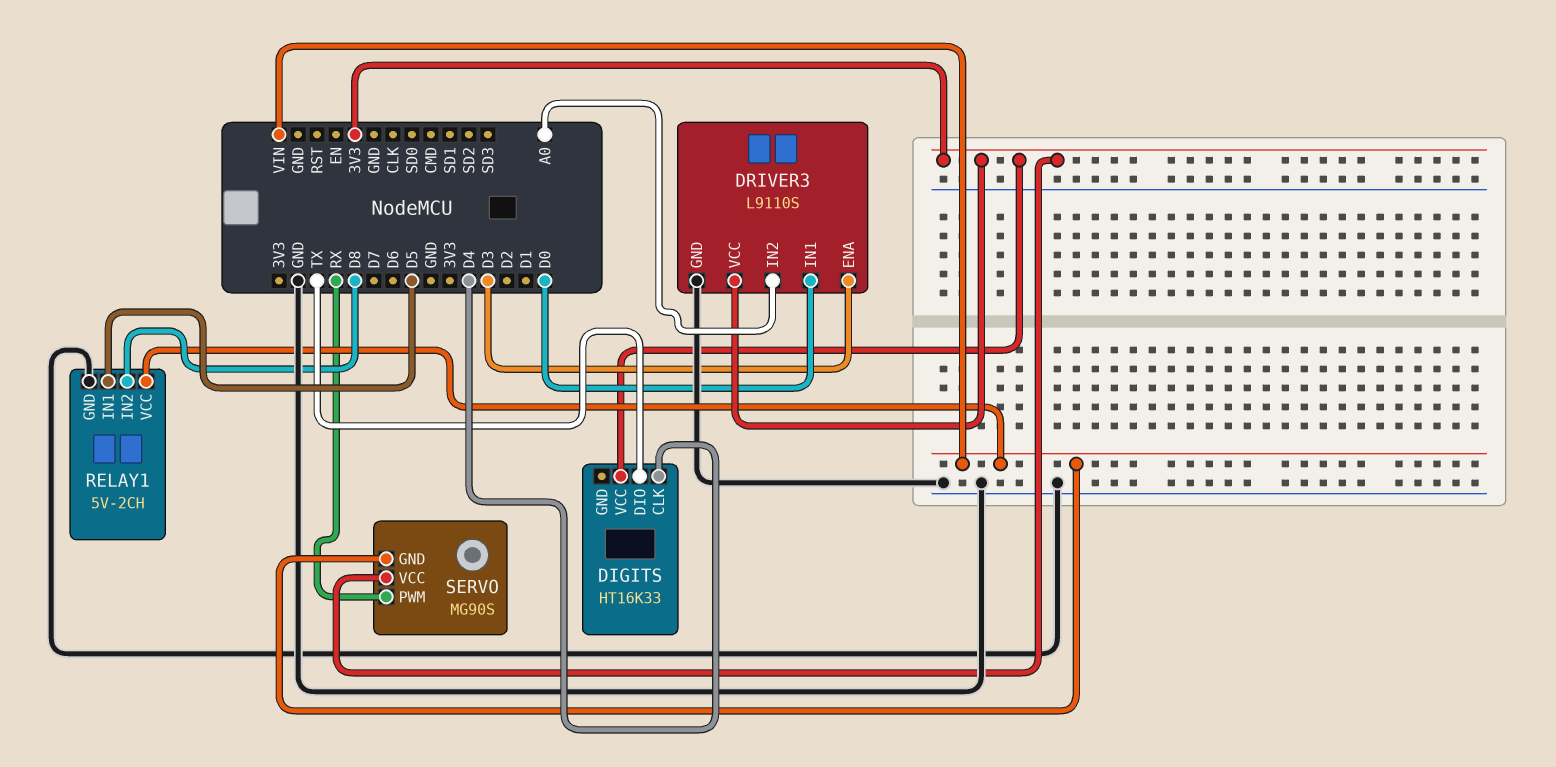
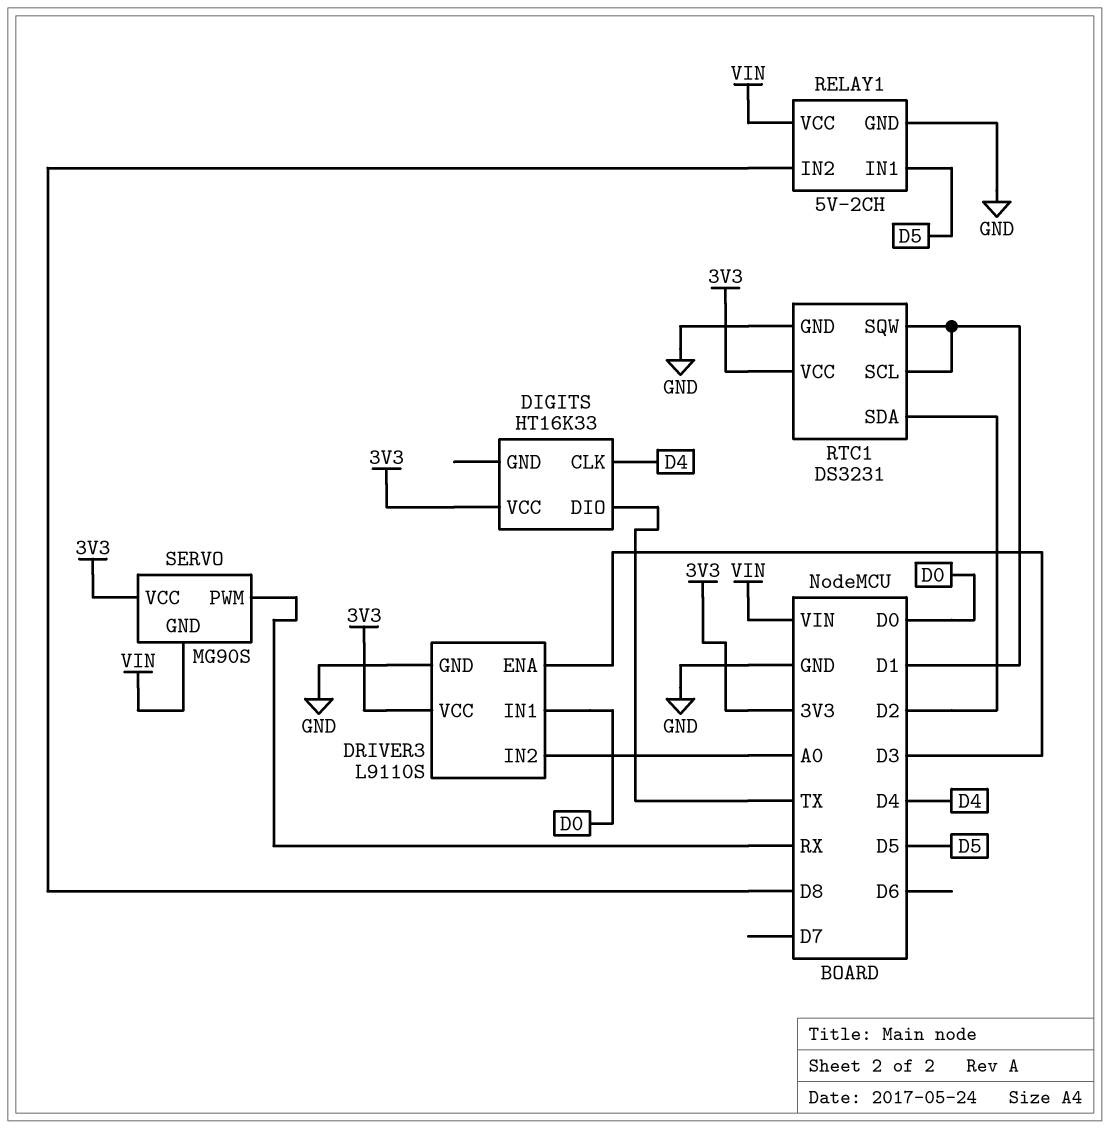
RTC1: none -> DS3231
RTC1 pin GND: none -> GND
RTC1 pin SCL: none -> D1
RTC1 pin SDA: none -> D2
RTC1 pin SQW: none -> D1
RTC1 pin VCC: none -> 3V3

